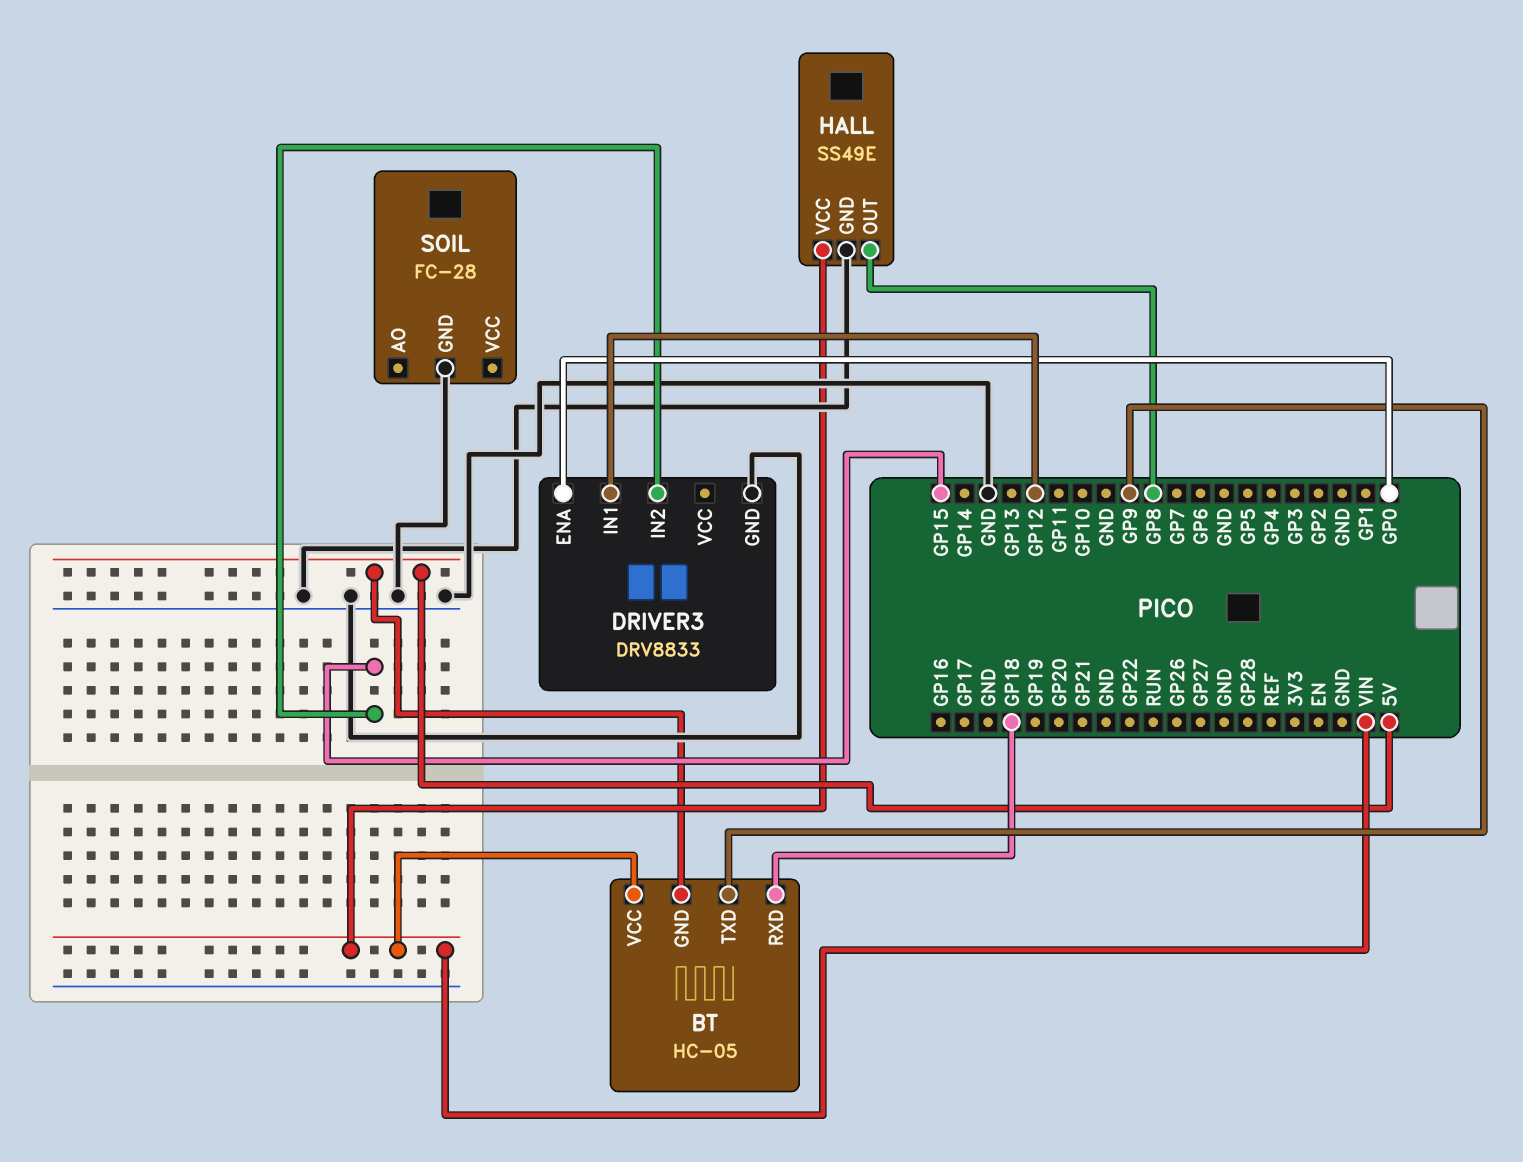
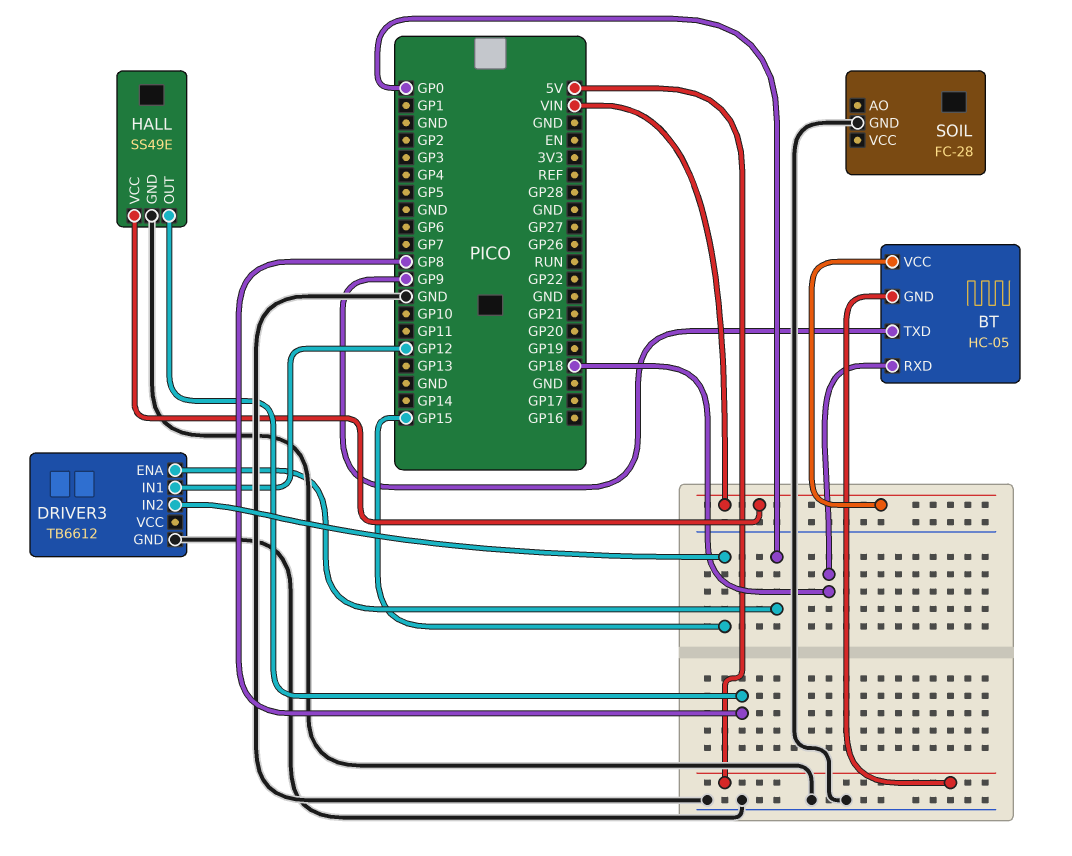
DRIVER3: DRV8833 -> TB6612

